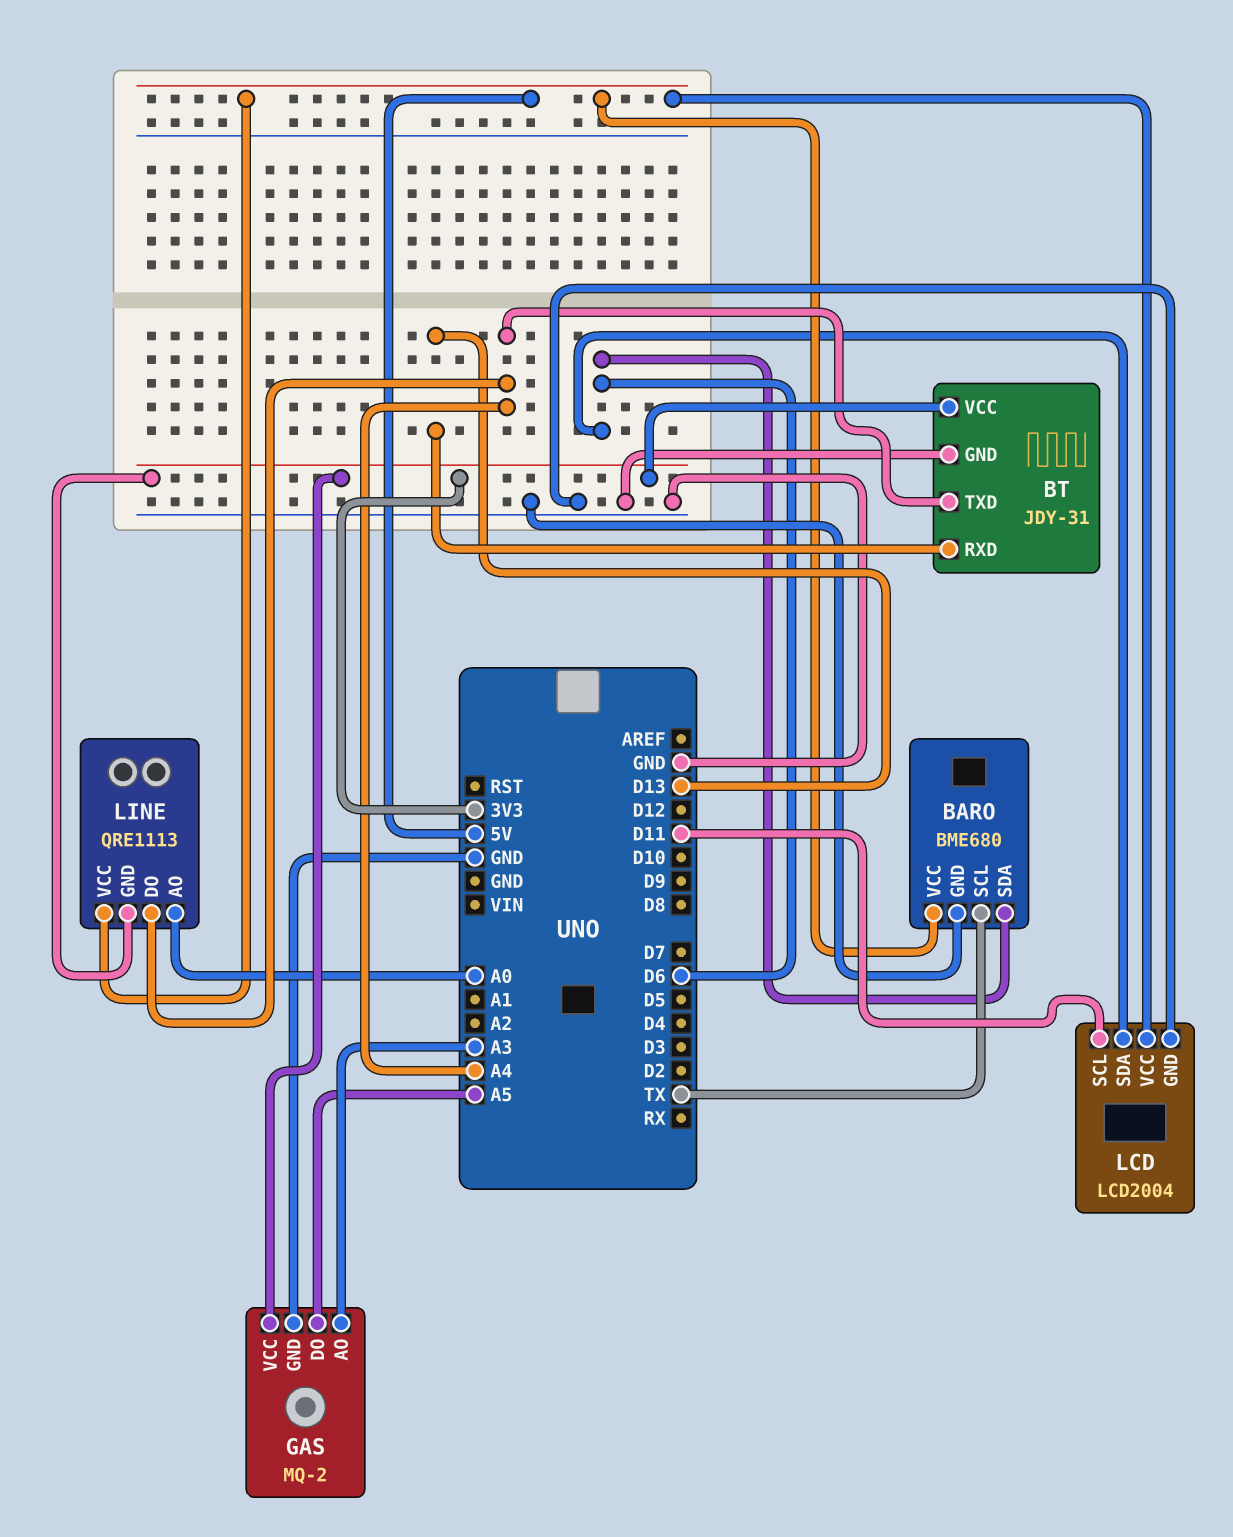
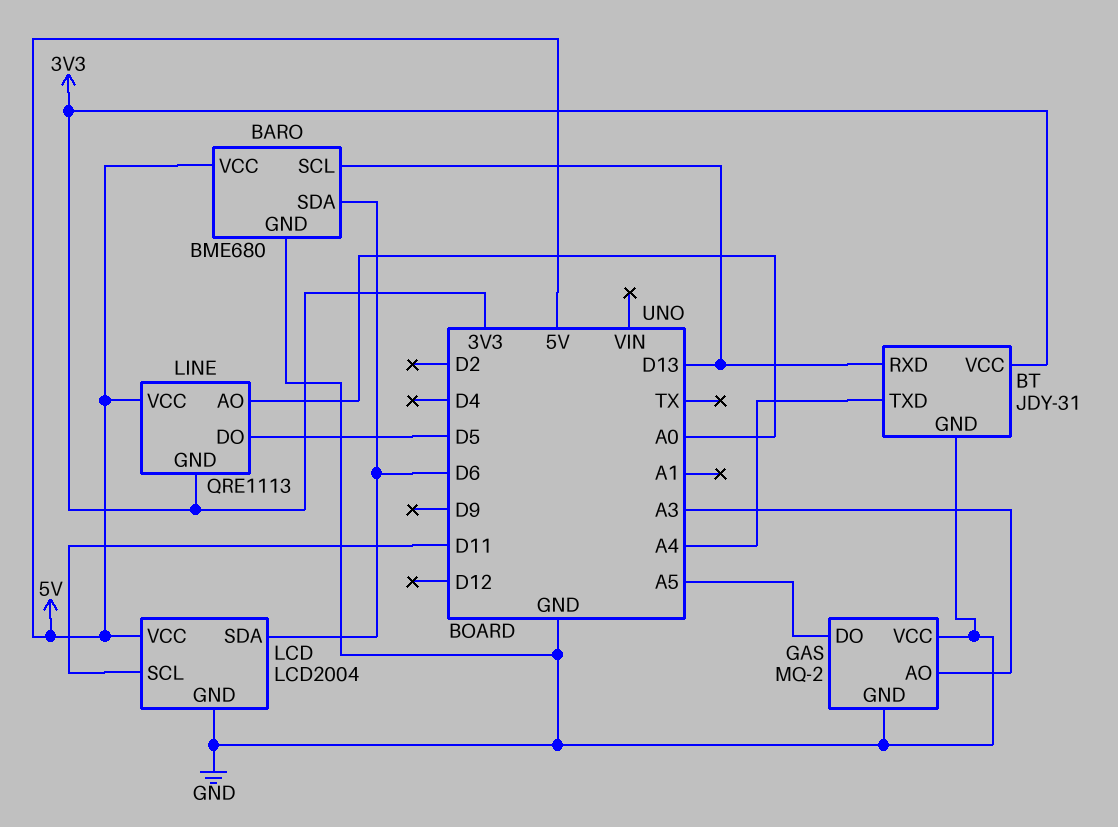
BARO pin SCL: TX -> D13
GAS pin VCC: 3V3 -> GND
LINE pin DO: A4 -> D5

